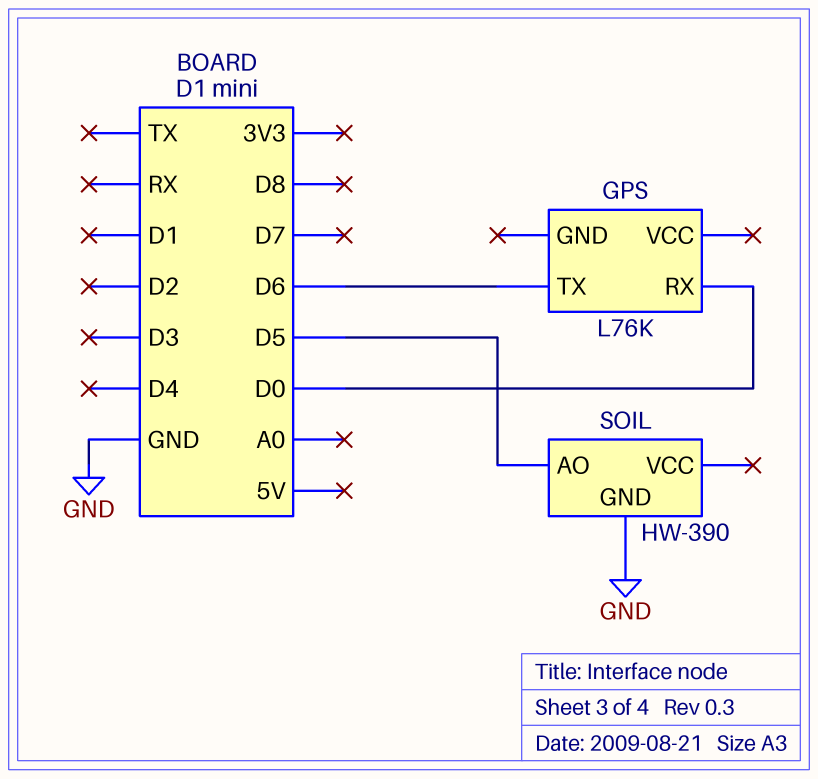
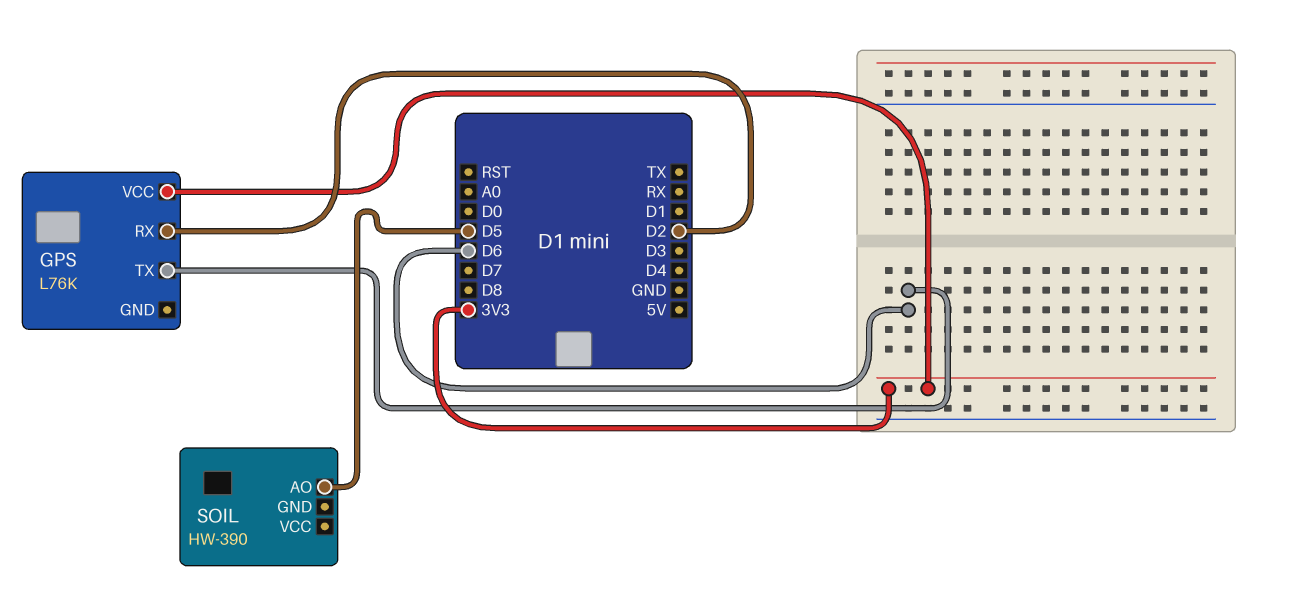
GPS pin RX: D0 -> D2
GPS pin VCC: none -> 3V3
SOIL pin GND: GND -> none

